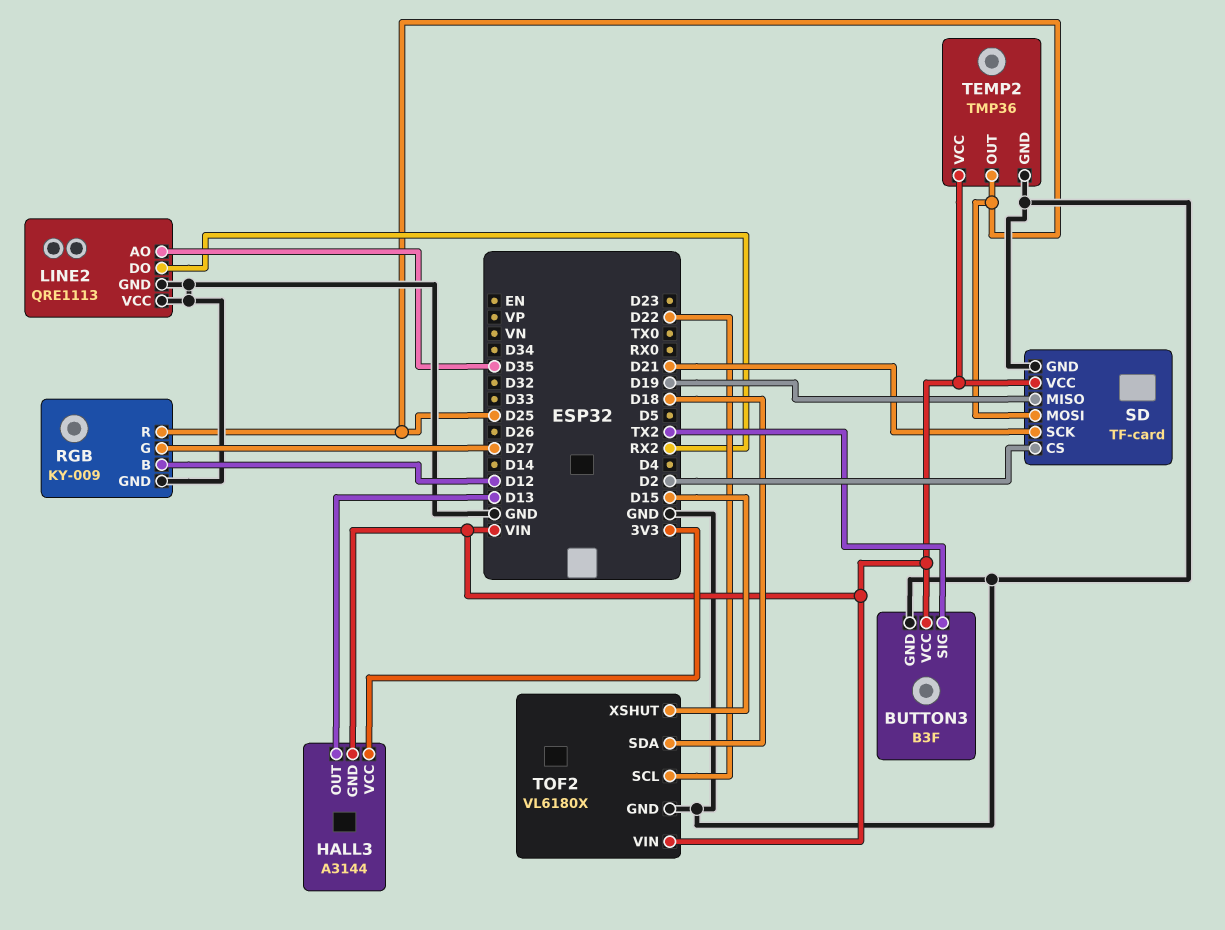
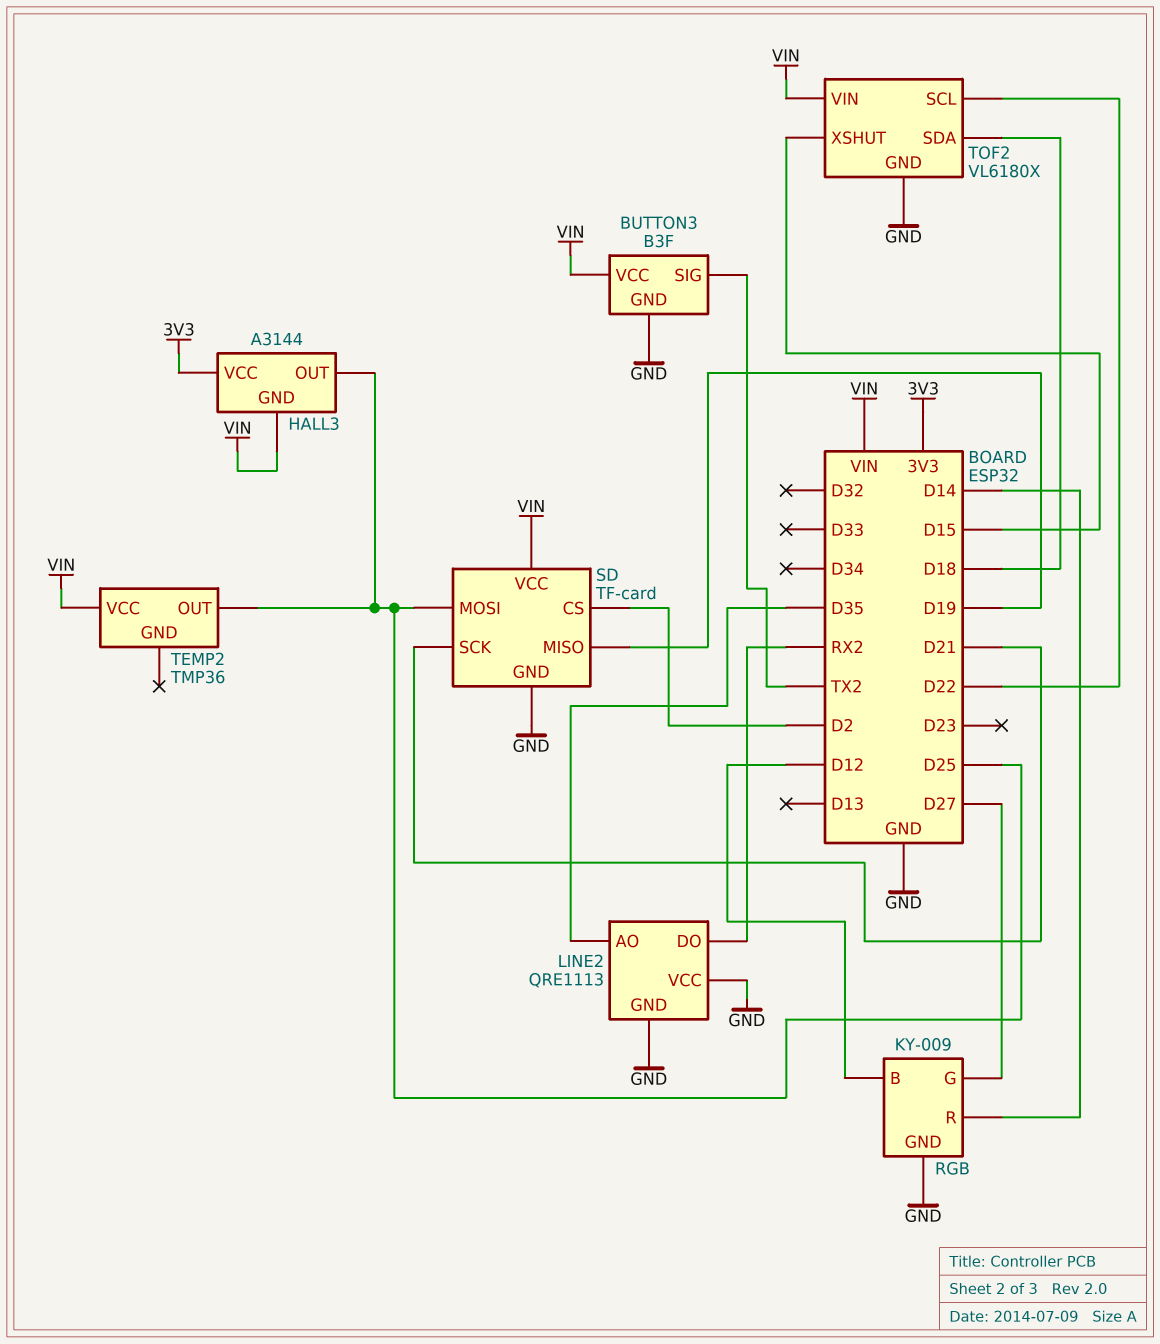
HALL3 pin OUT: D13 -> D25
RGB pin R: D25 -> D14
TEMP2 pin GND: GND -> none

